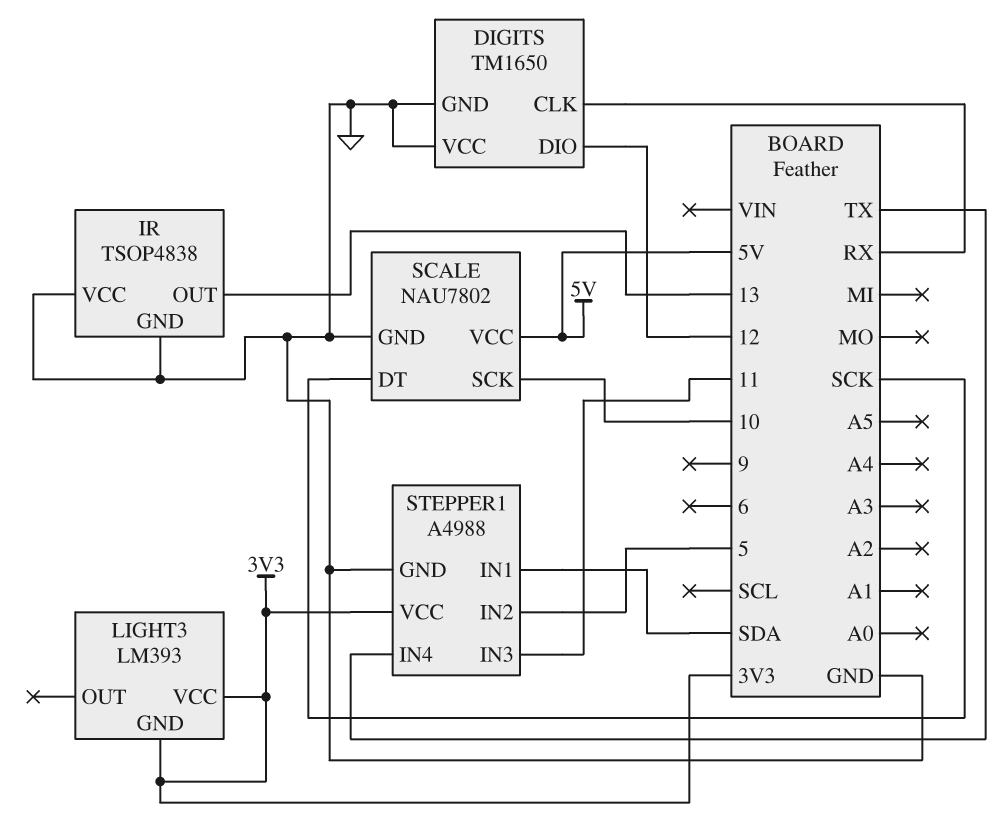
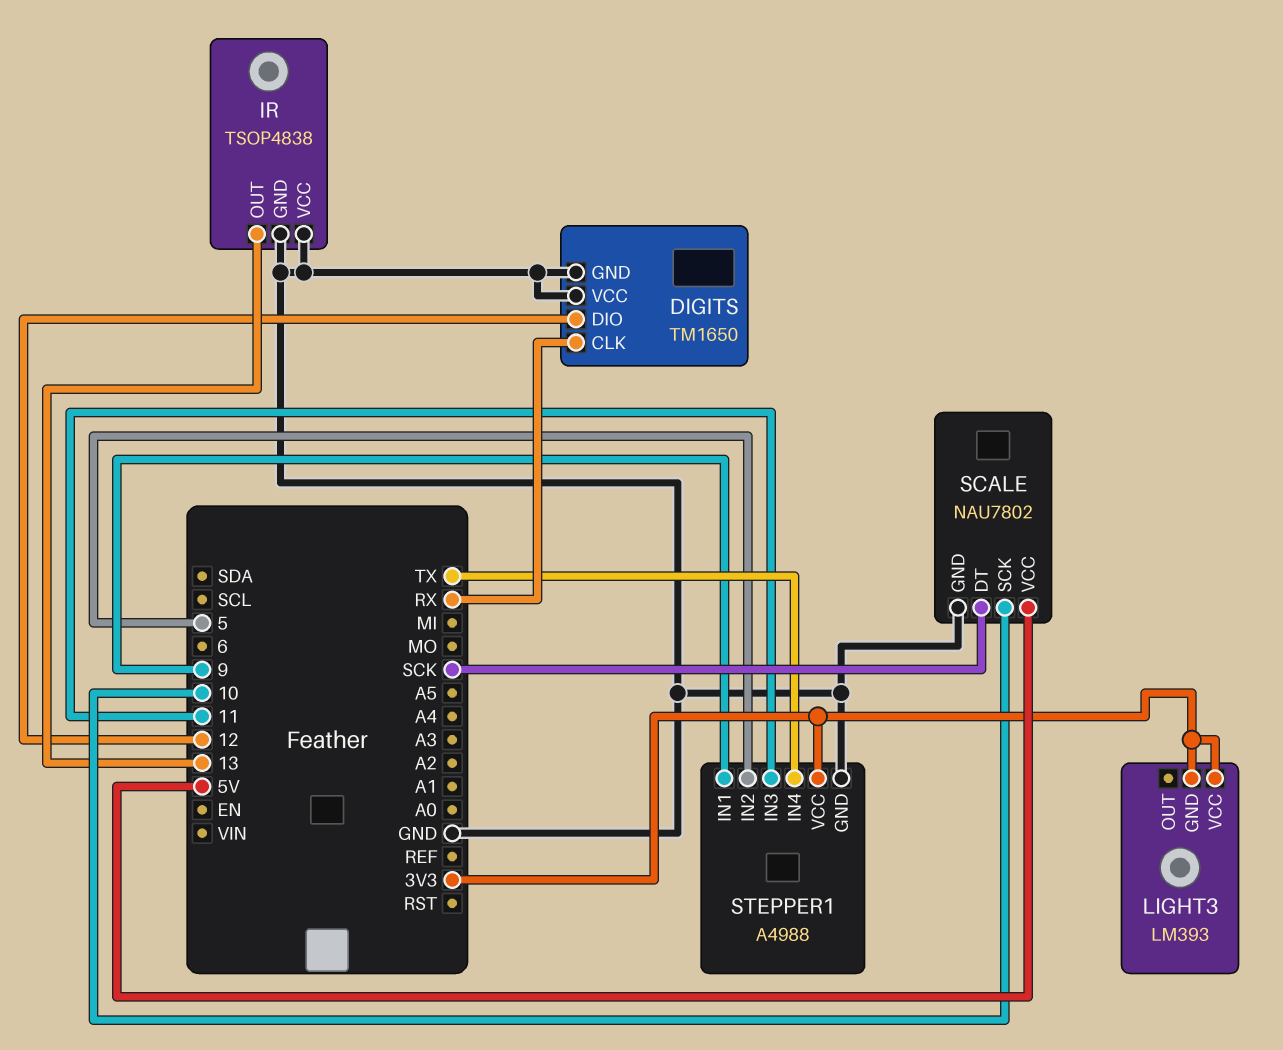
STEPPER1 pin IN1: SDA -> 9

